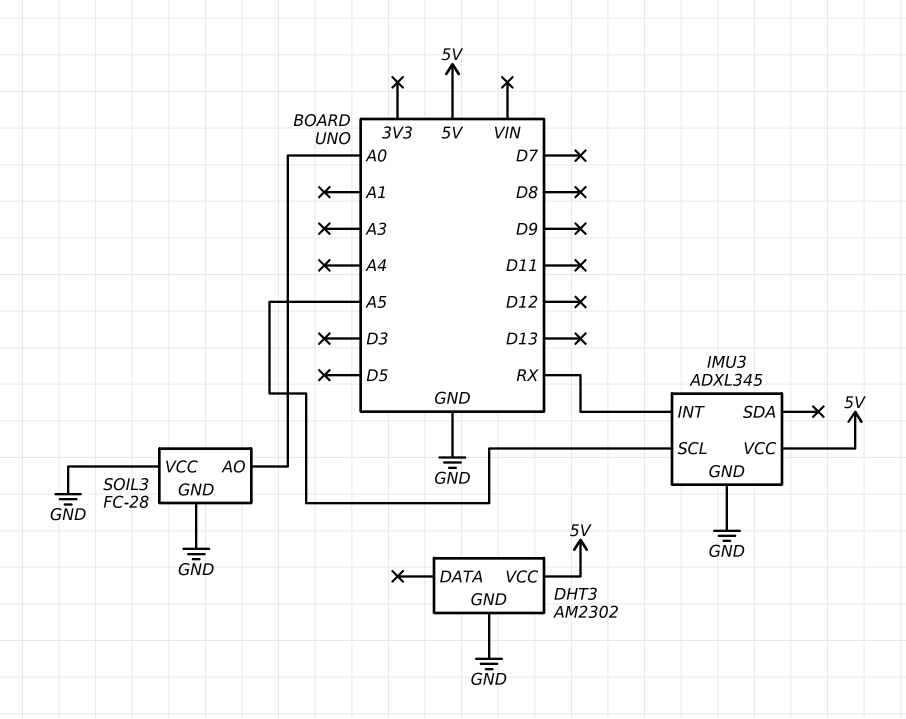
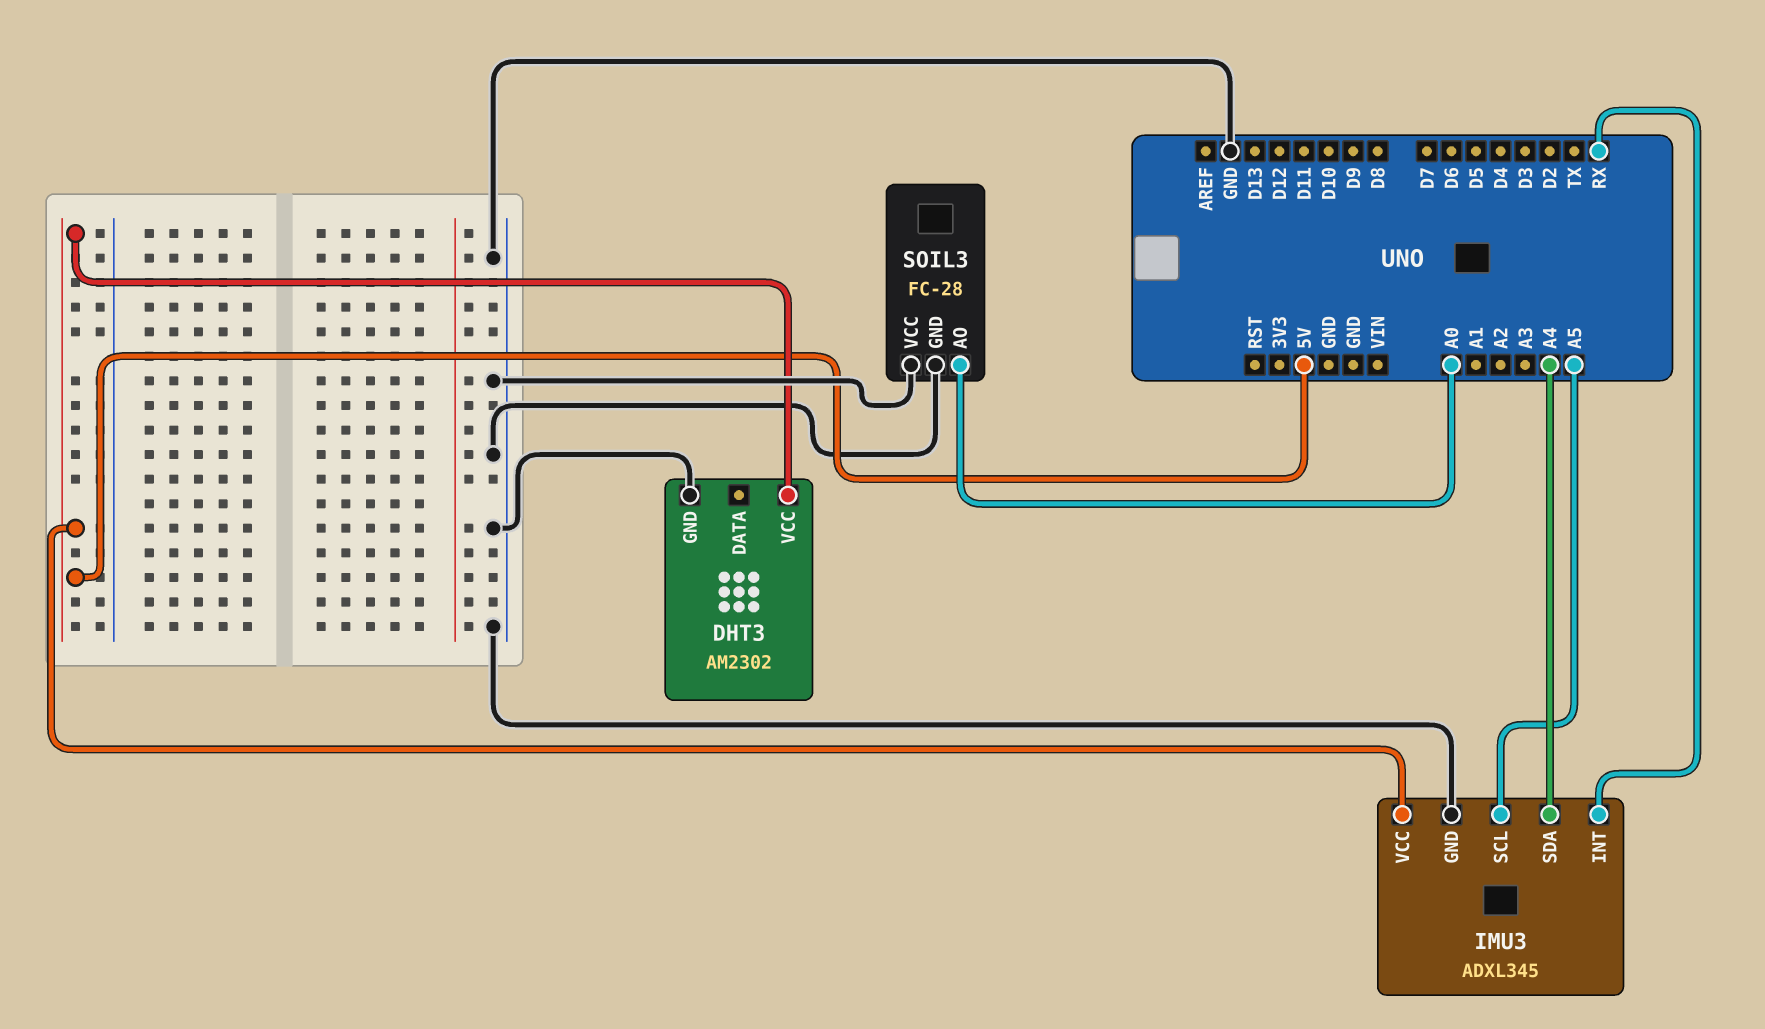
IMU3 pin SDA: none -> A4

